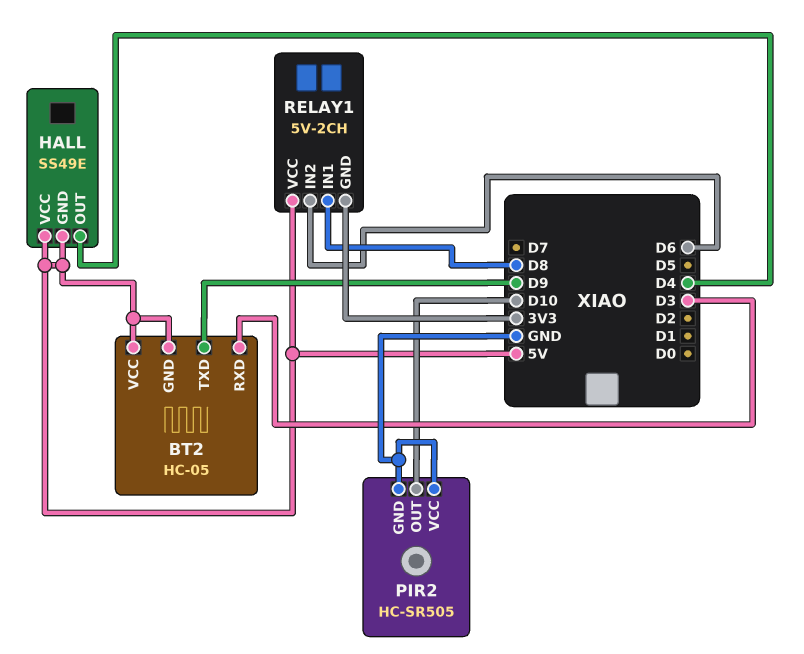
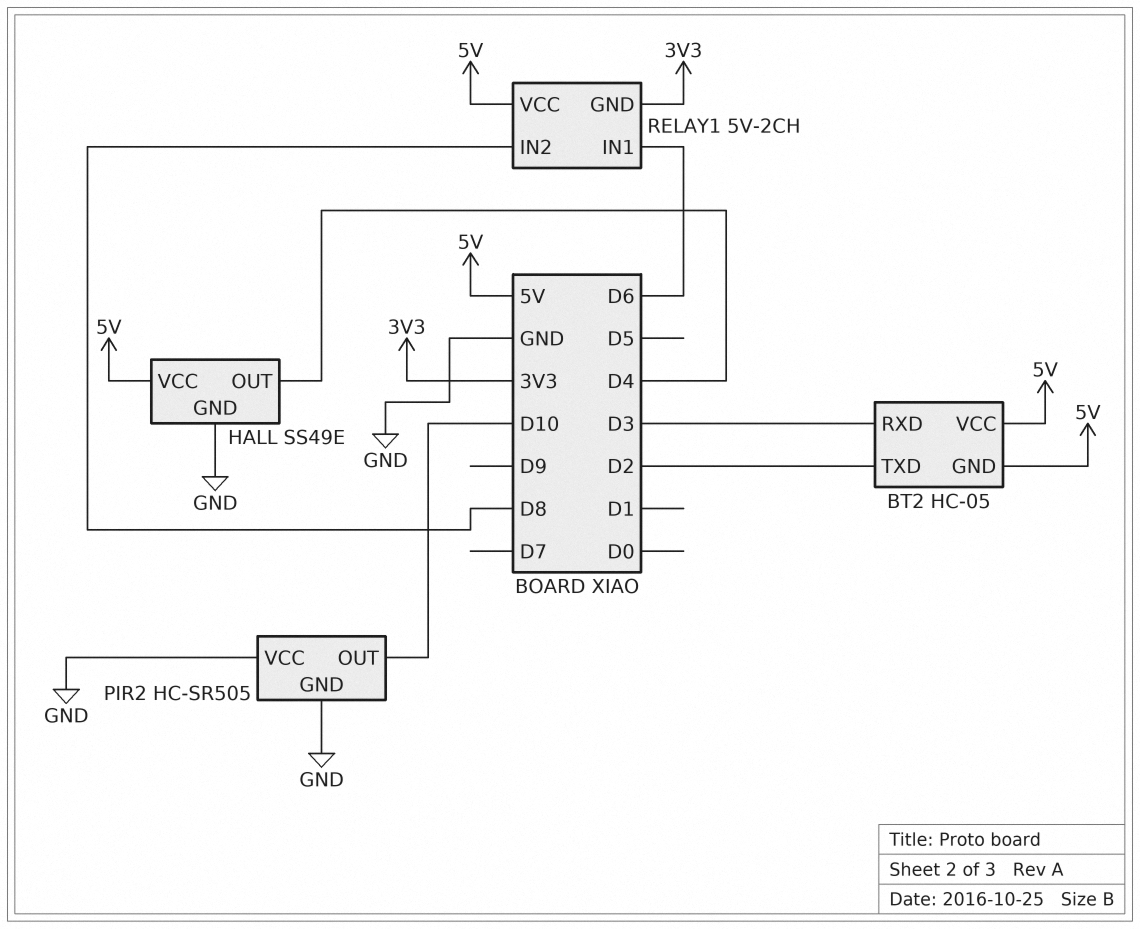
BT2 pin TXD: D9 -> D2
HALL pin GND: 5V -> GND
RELAY1 pin IN1: D8 -> D6
RELAY1 pin IN2: D6 -> D8

